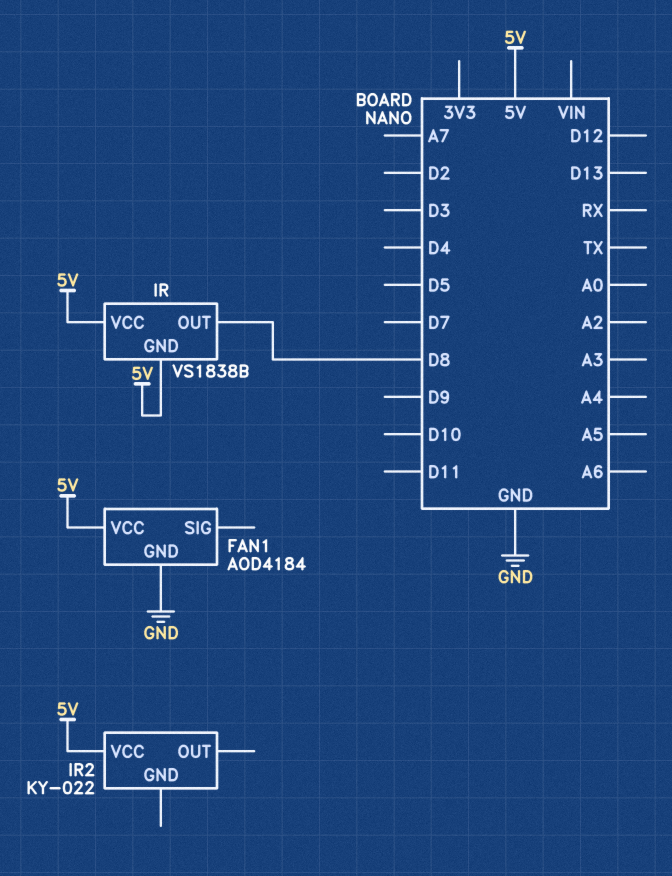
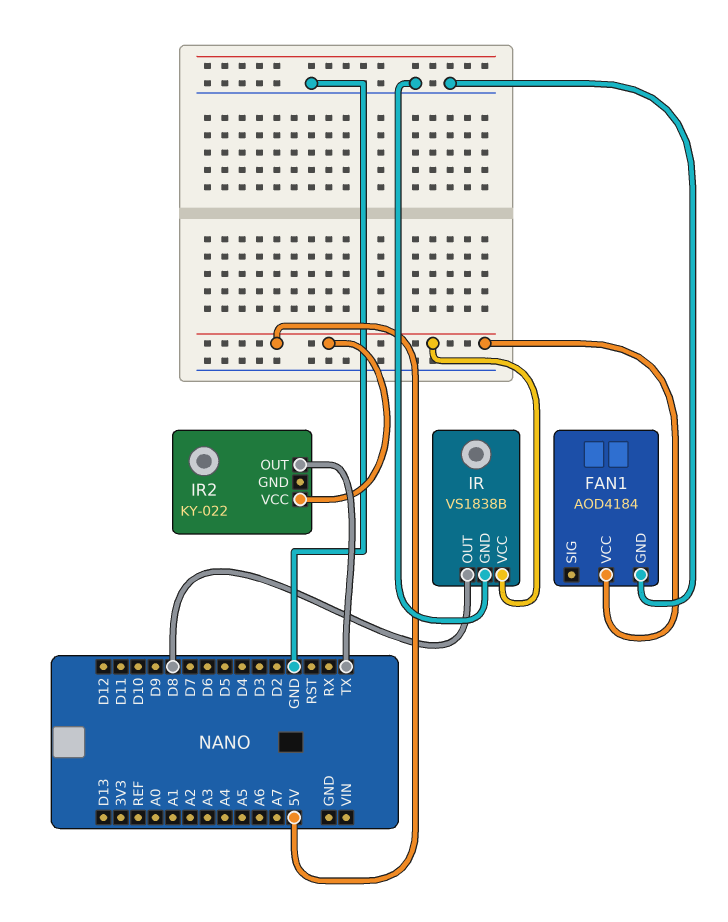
IR pin GND: 5V -> GND
IR2 pin OUT: none -> TX

